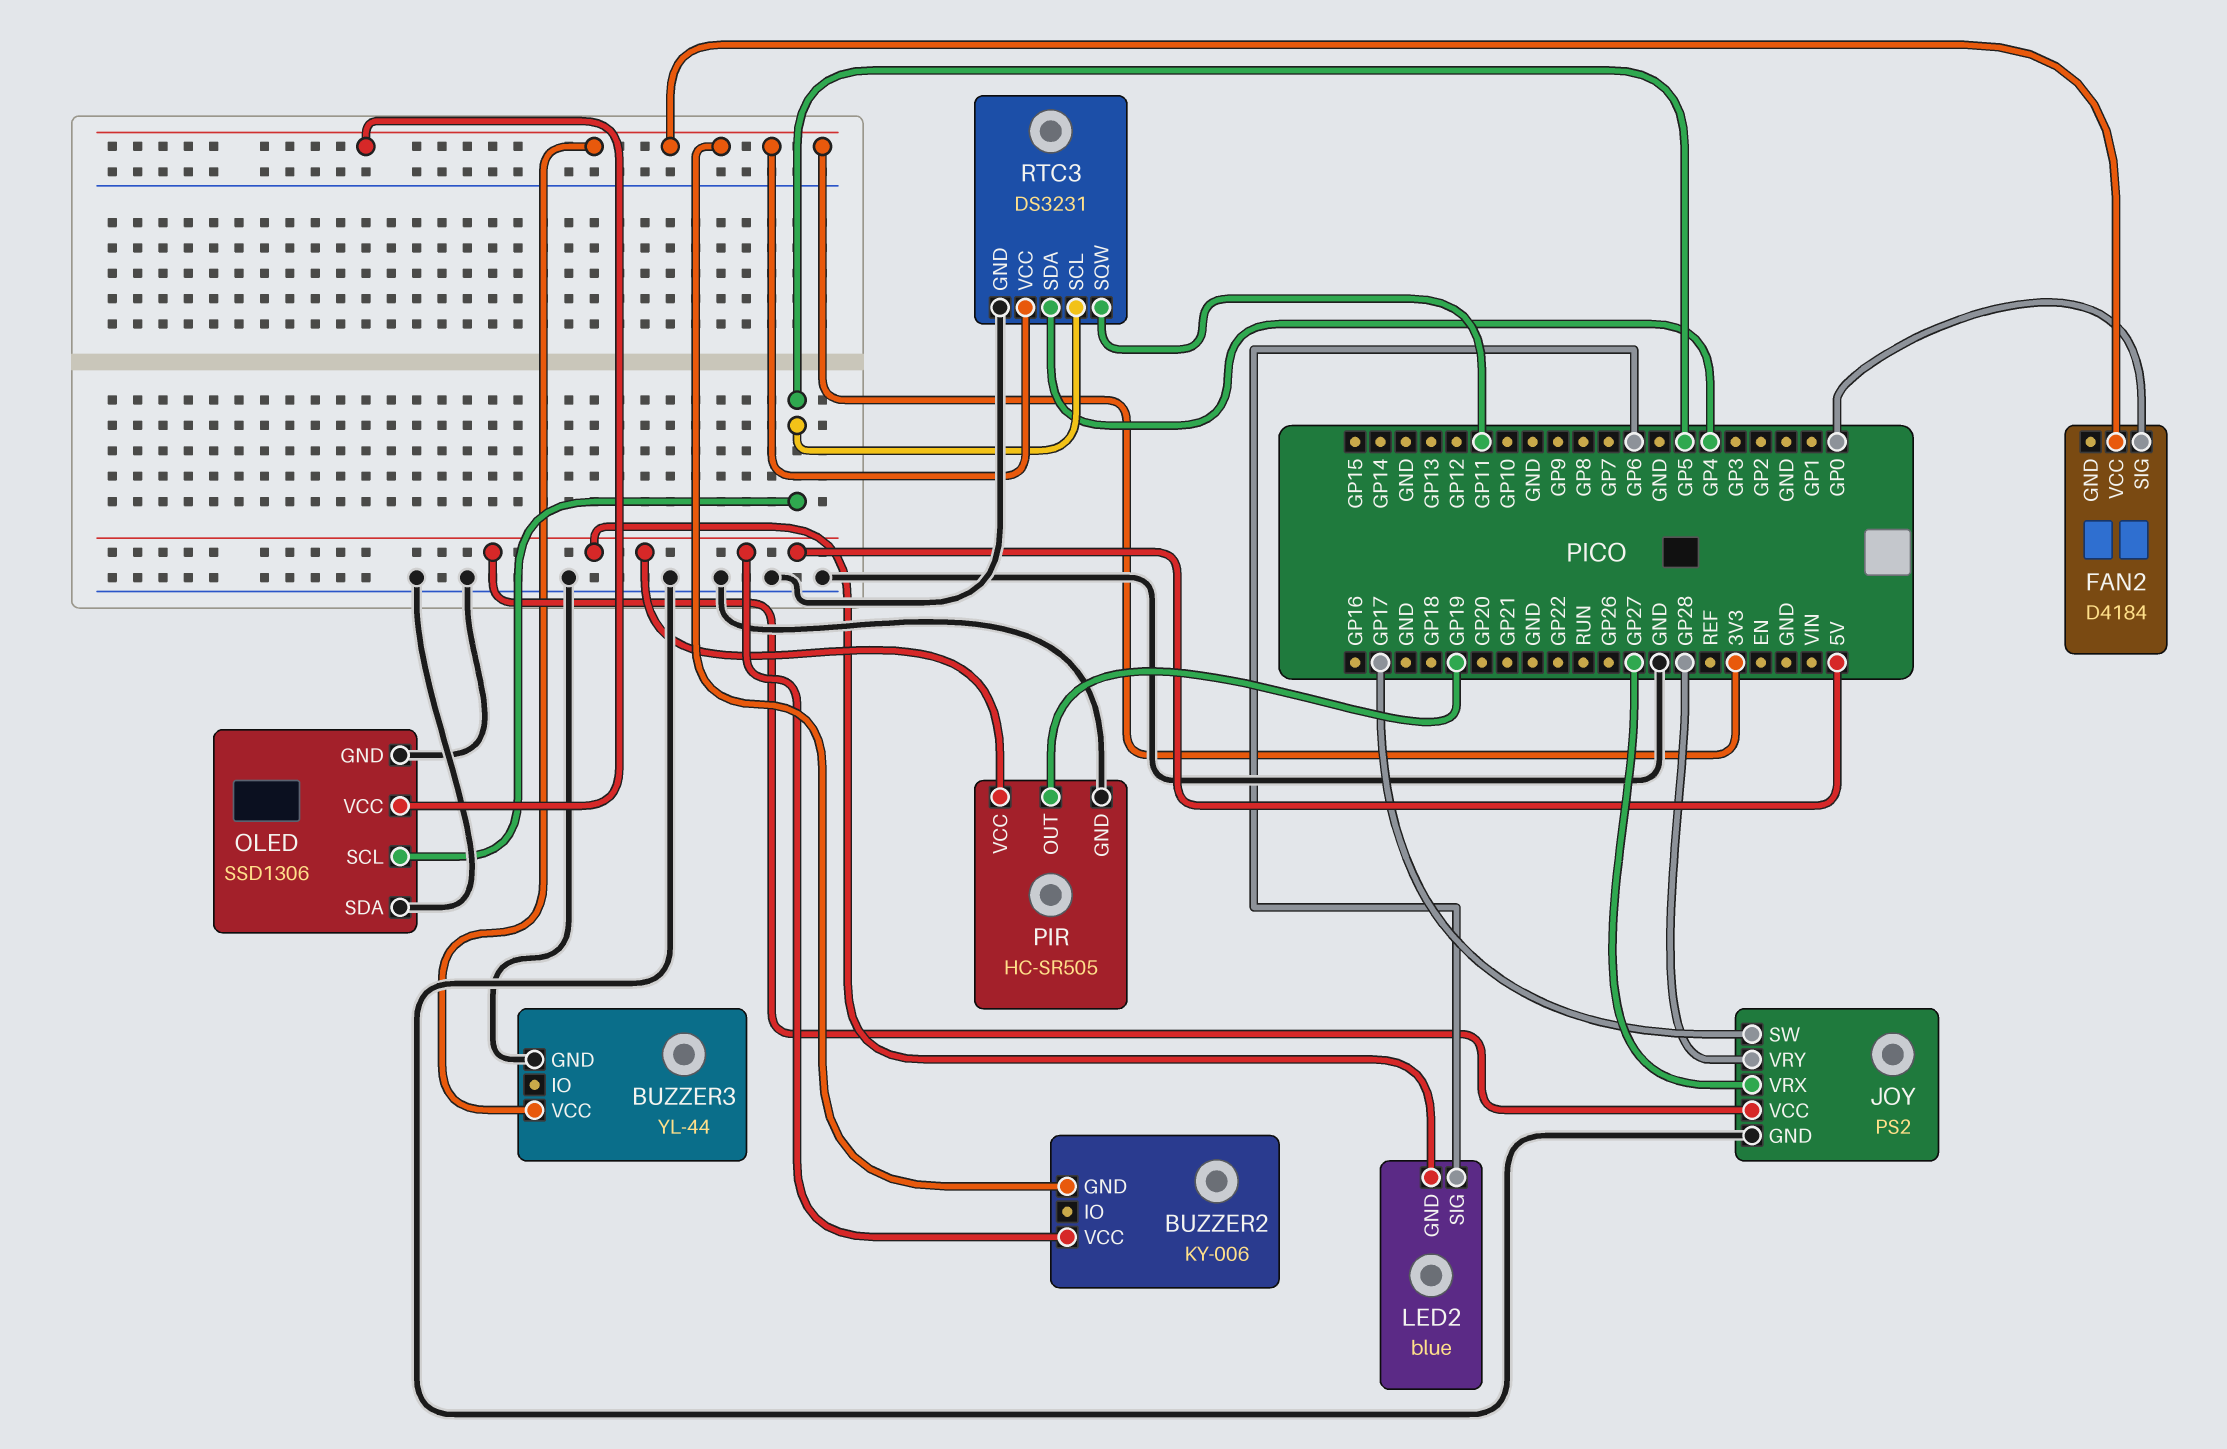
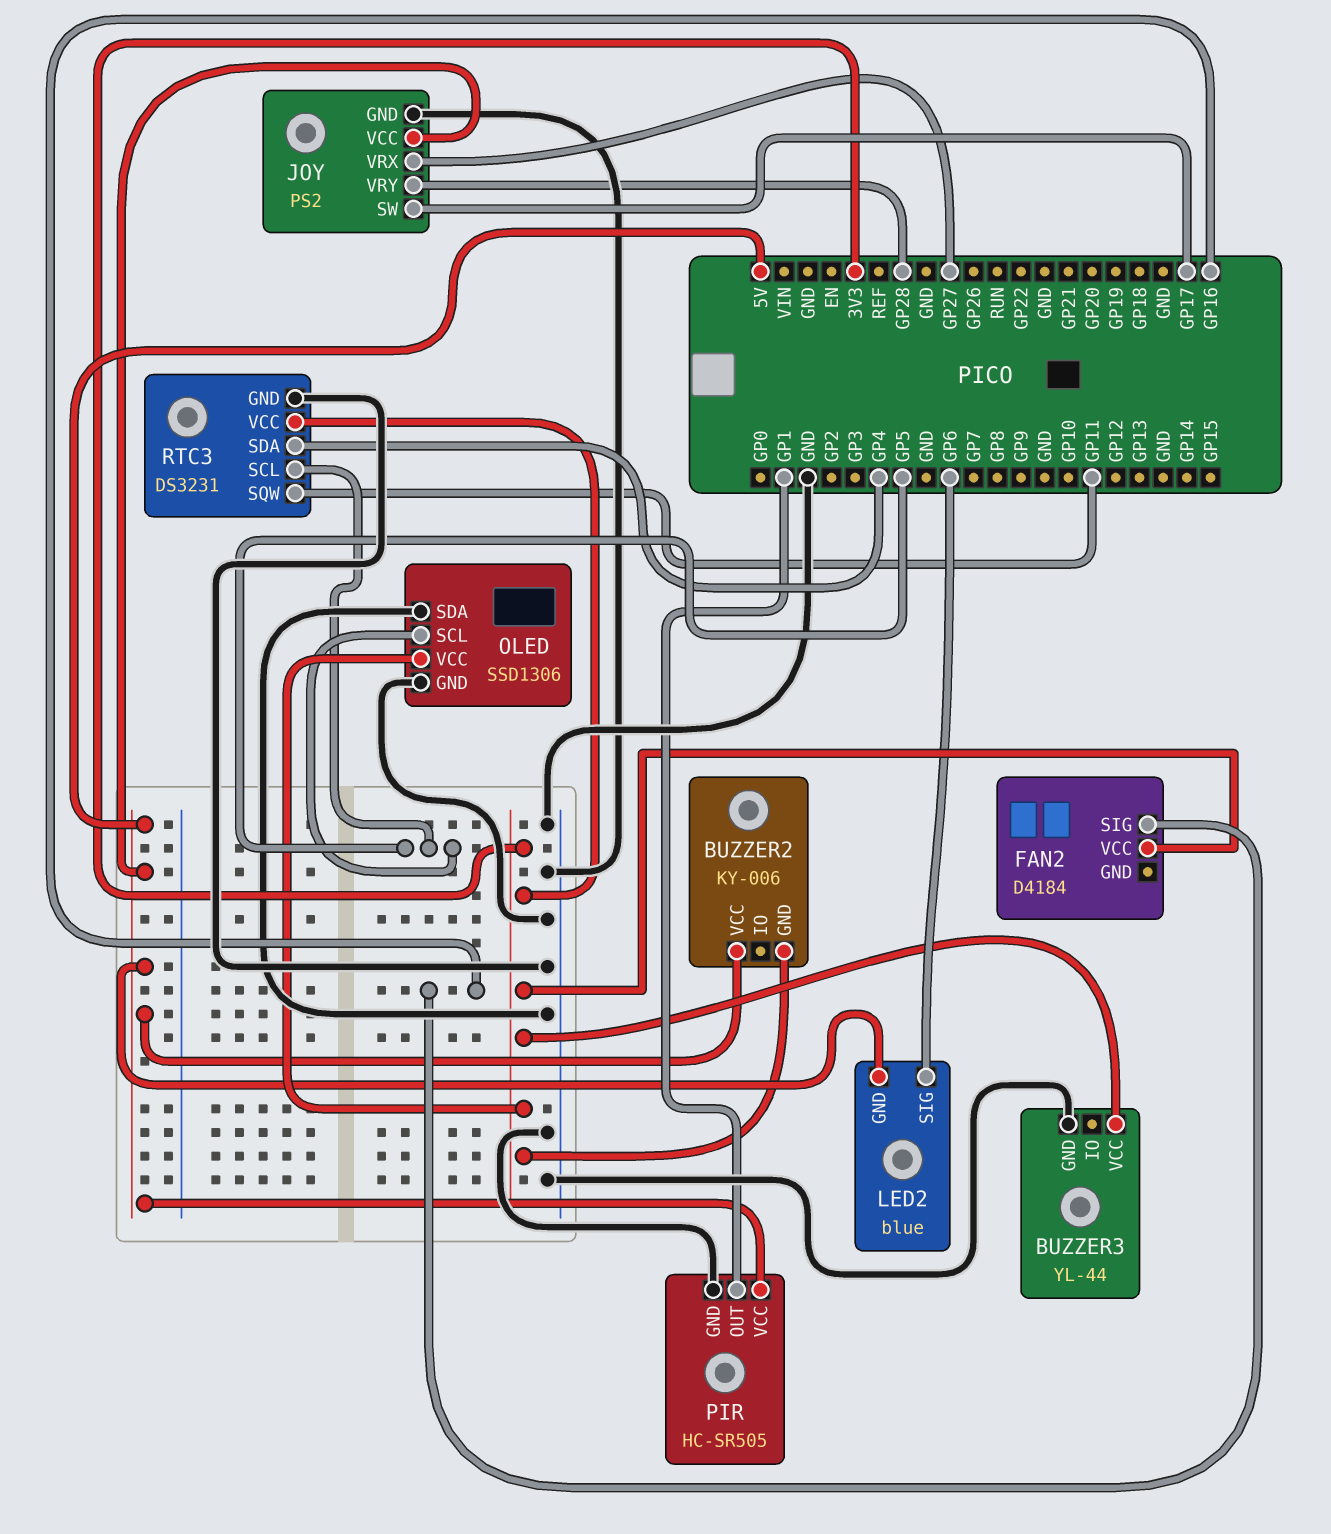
FAN2 pin SIG: GP0 -> GP16
PIR pin OUT: GP19 -> GP1

